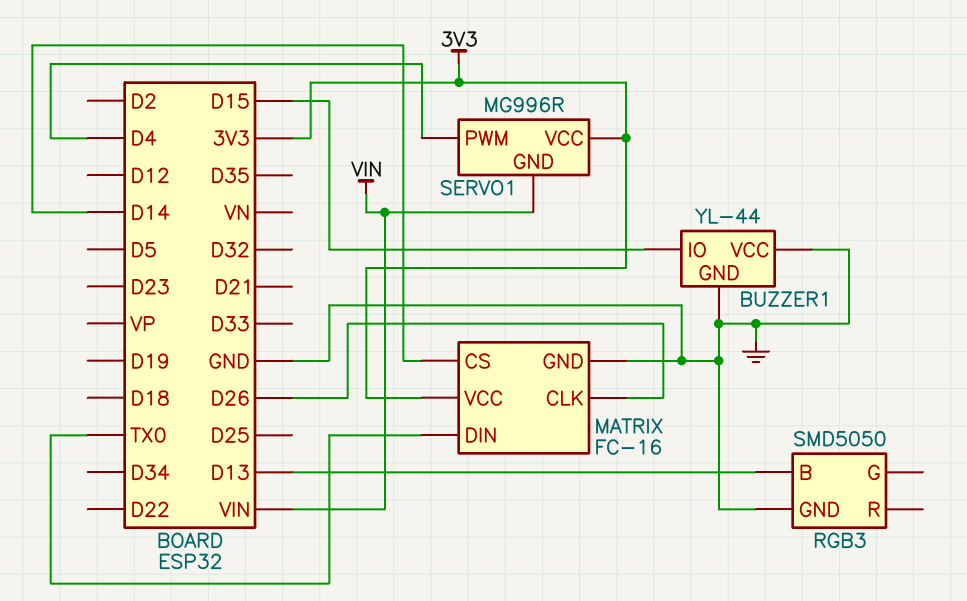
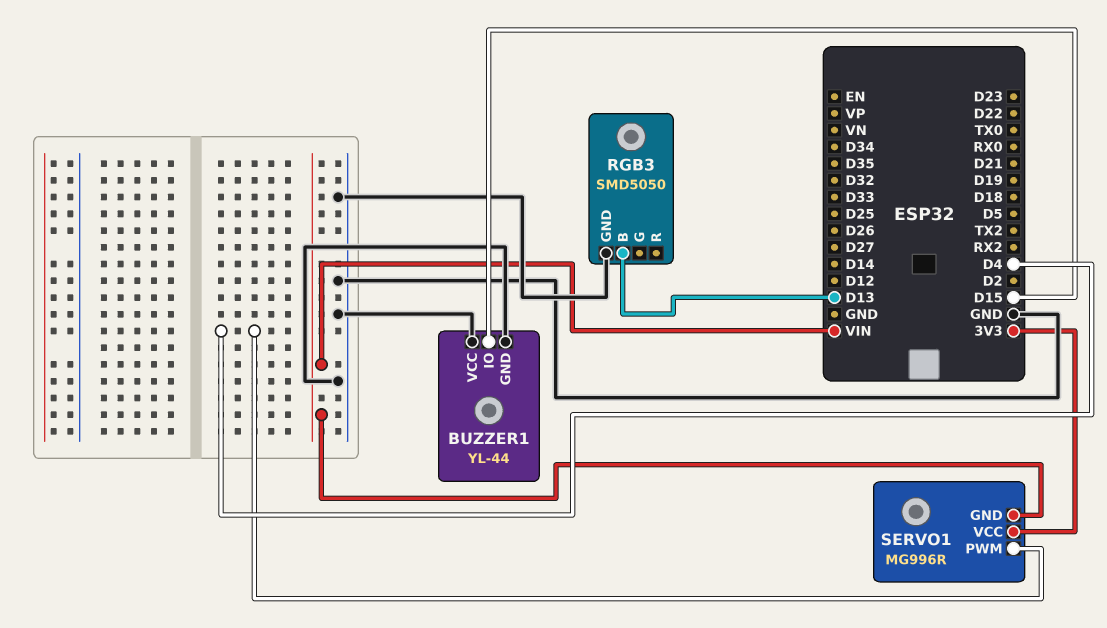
MATRIX: FC-16 -> none
MATRIX pin CLK: D26 -> none
MATRIX pin CS: D14 -> none
MATRIX pin DIN: TX0 -> none
MATRIX pin GND: GND -> none
MATRIX pin VCC: 3V3 -> none

